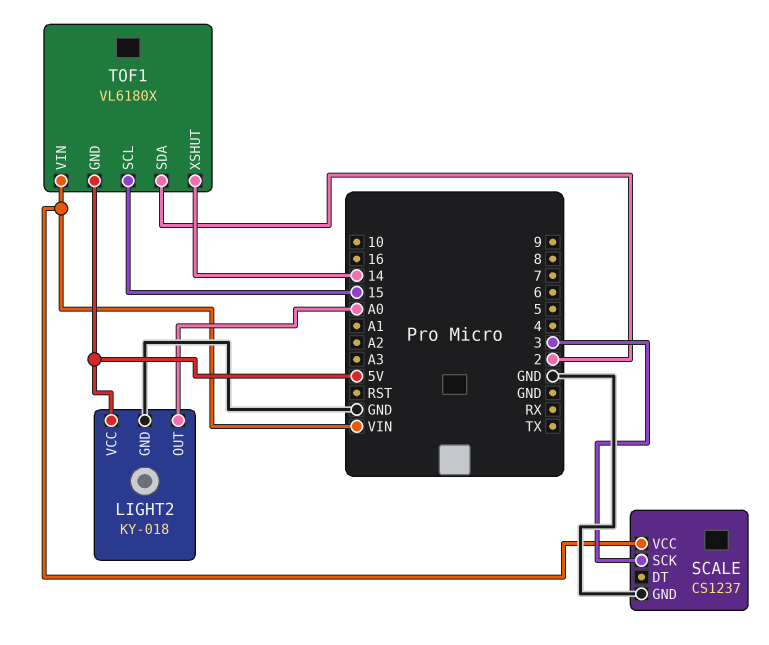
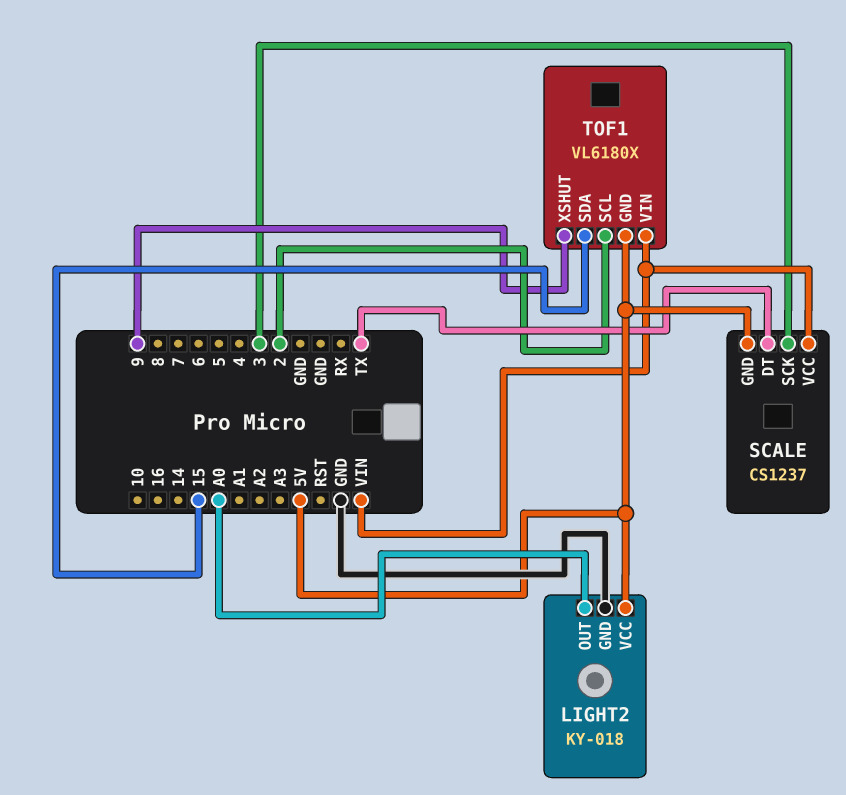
SCALE pin DT: none -> TX
SCALE pin GND: GND -> 5V
TOF1 pin SCL: 15 -> 2
TOF1 pin SDA: 2 -> 15
TOF1 pin XSHUT: 14 -> 9

